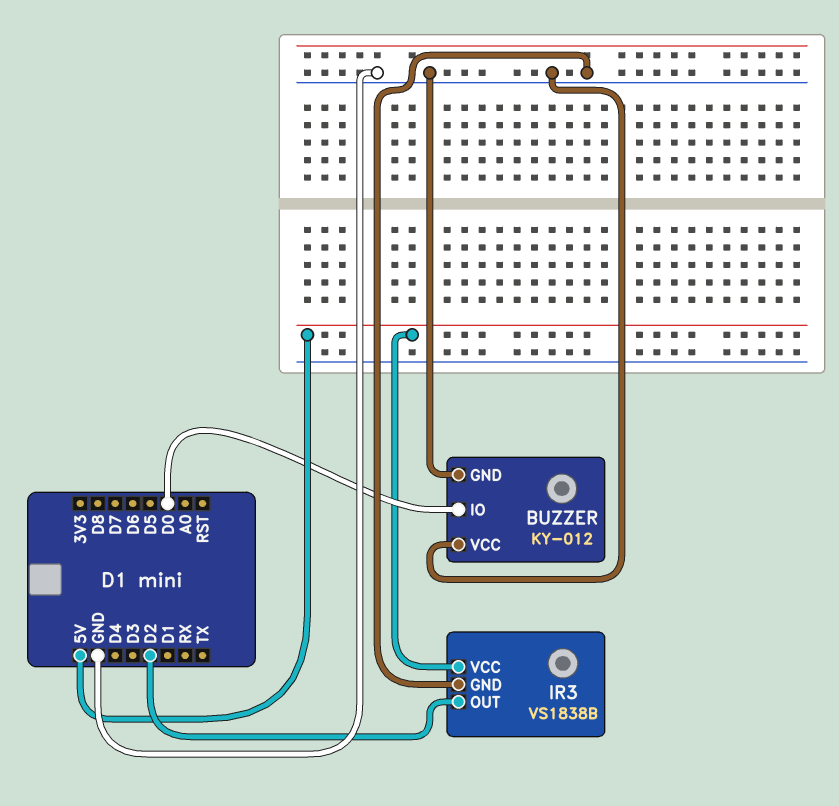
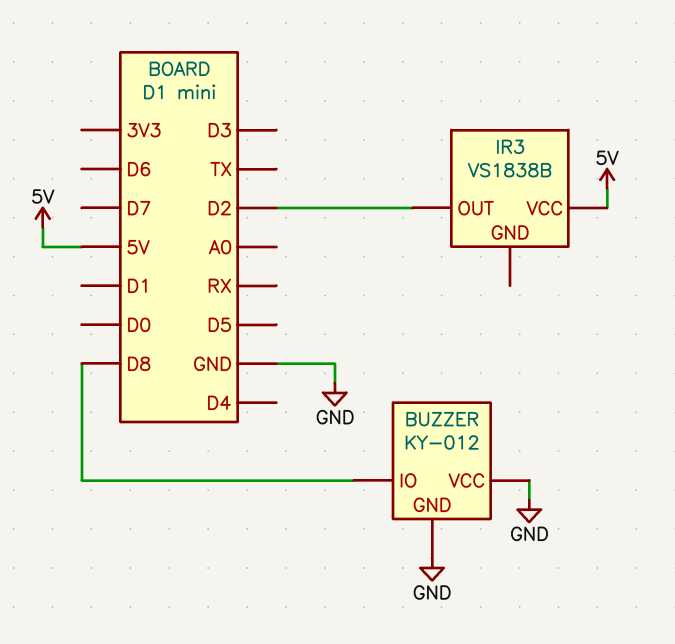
BUZZER pin IO: D0 -> D8
IR3 pin GND: GND -> none

